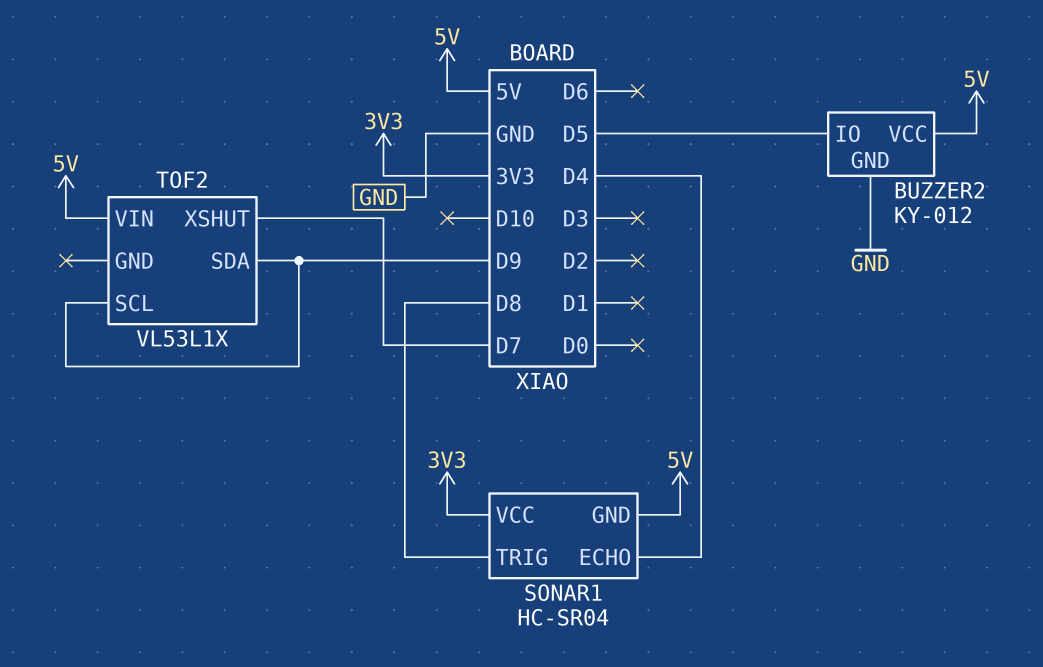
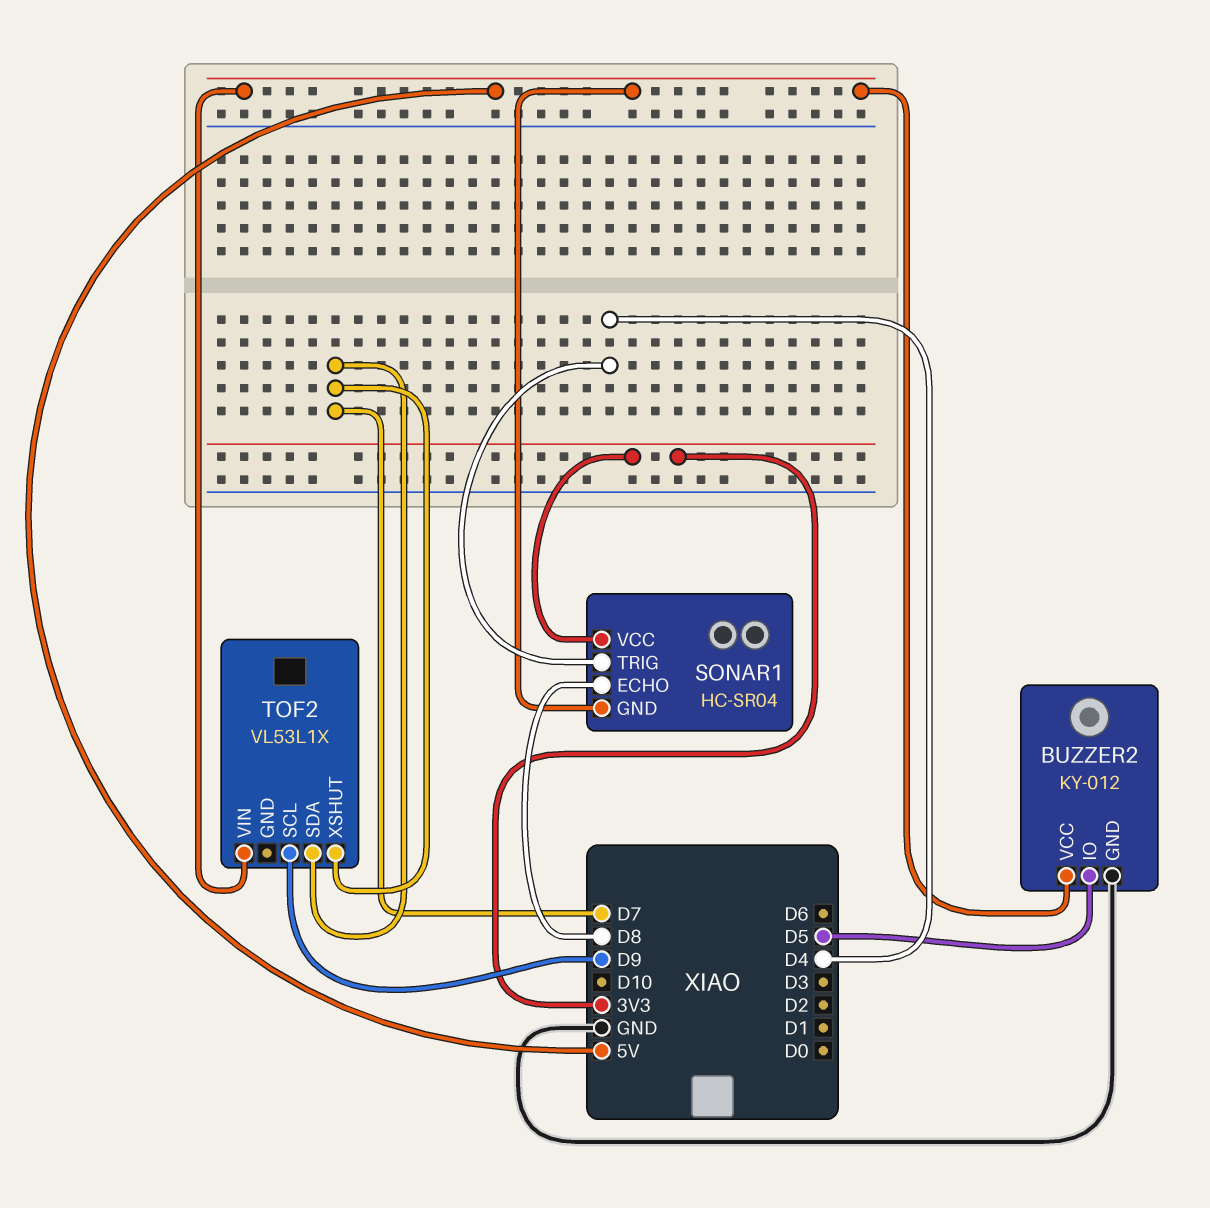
SONAR1 pin ECHO: D4 -> D8
SONAR1 pin TRIG: D8 -> D4
TOF2 pin SDA: D9 -> D7

